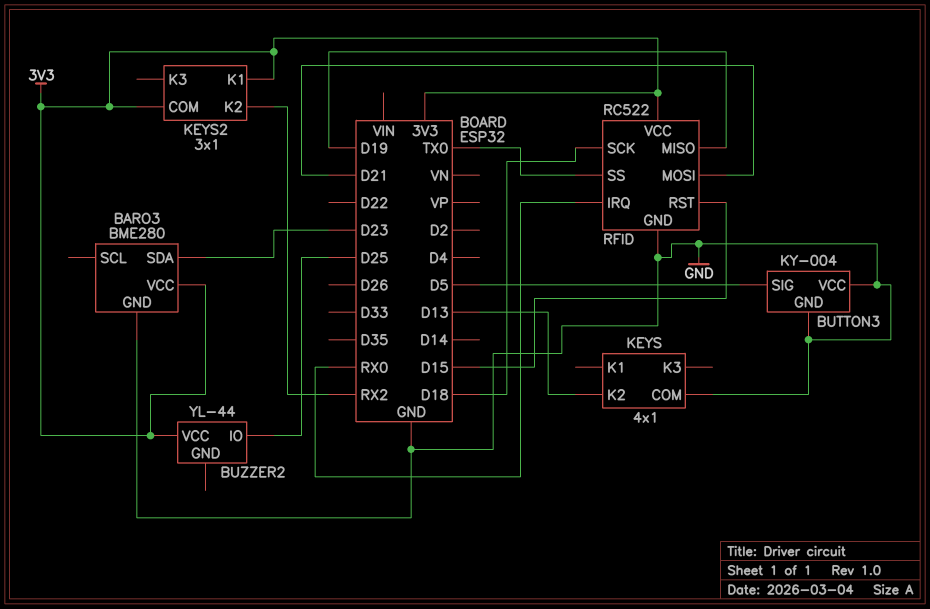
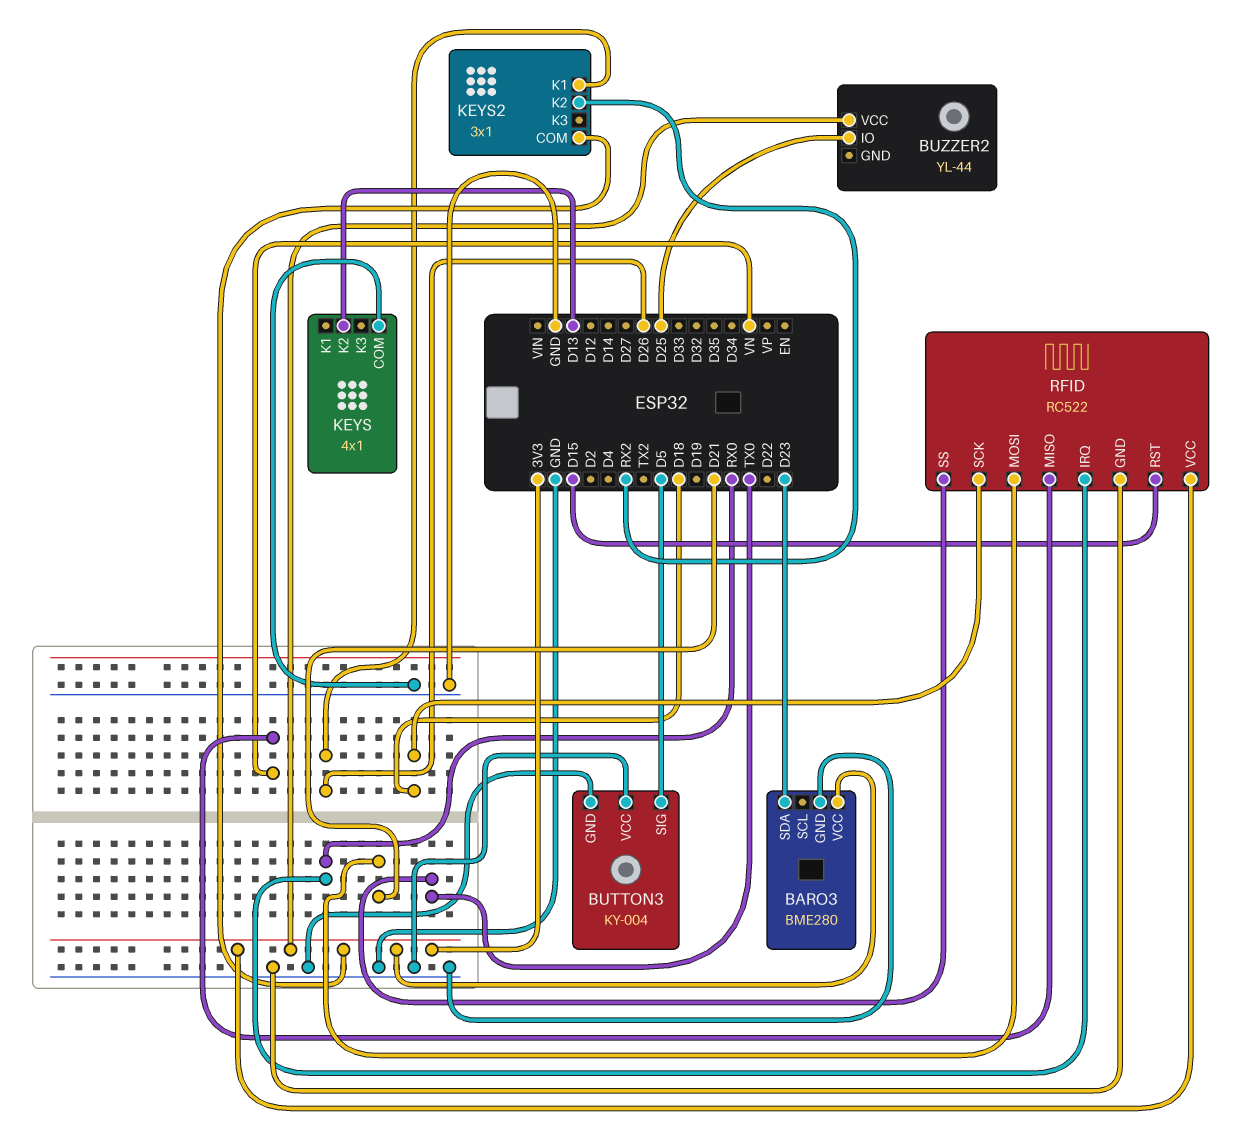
KEYS2 pin K1: 3V3 -> D26
RFID pin MISO: D19 -> VN

